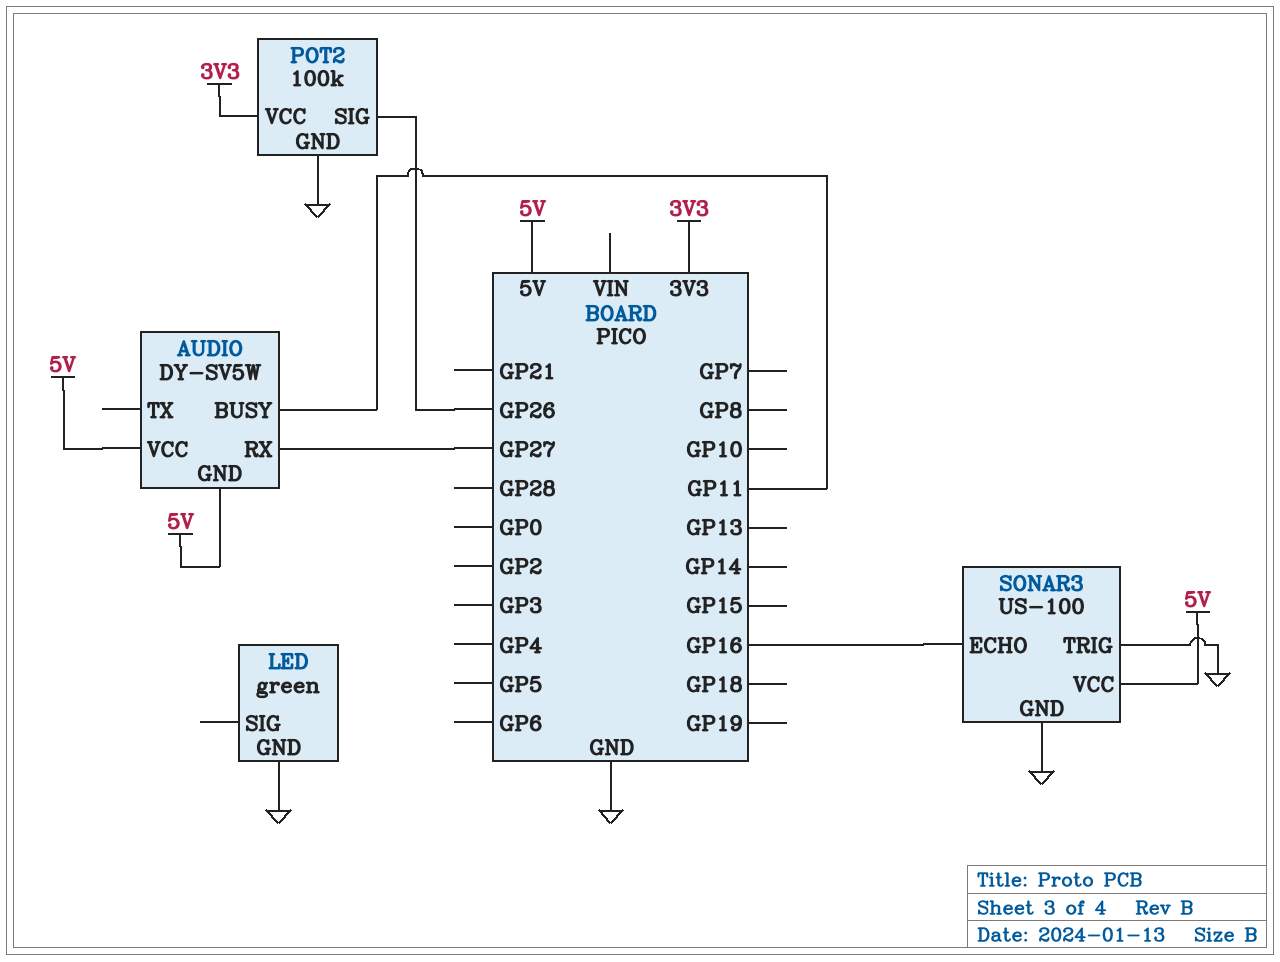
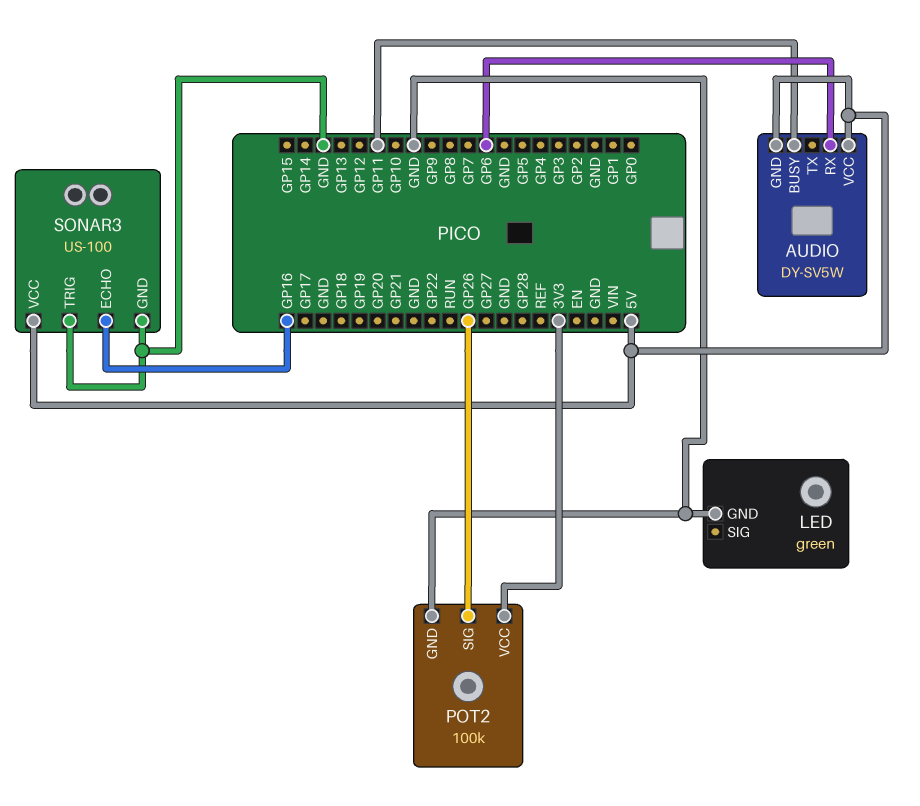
AUDIO pin RX: GP27 -> GP6

